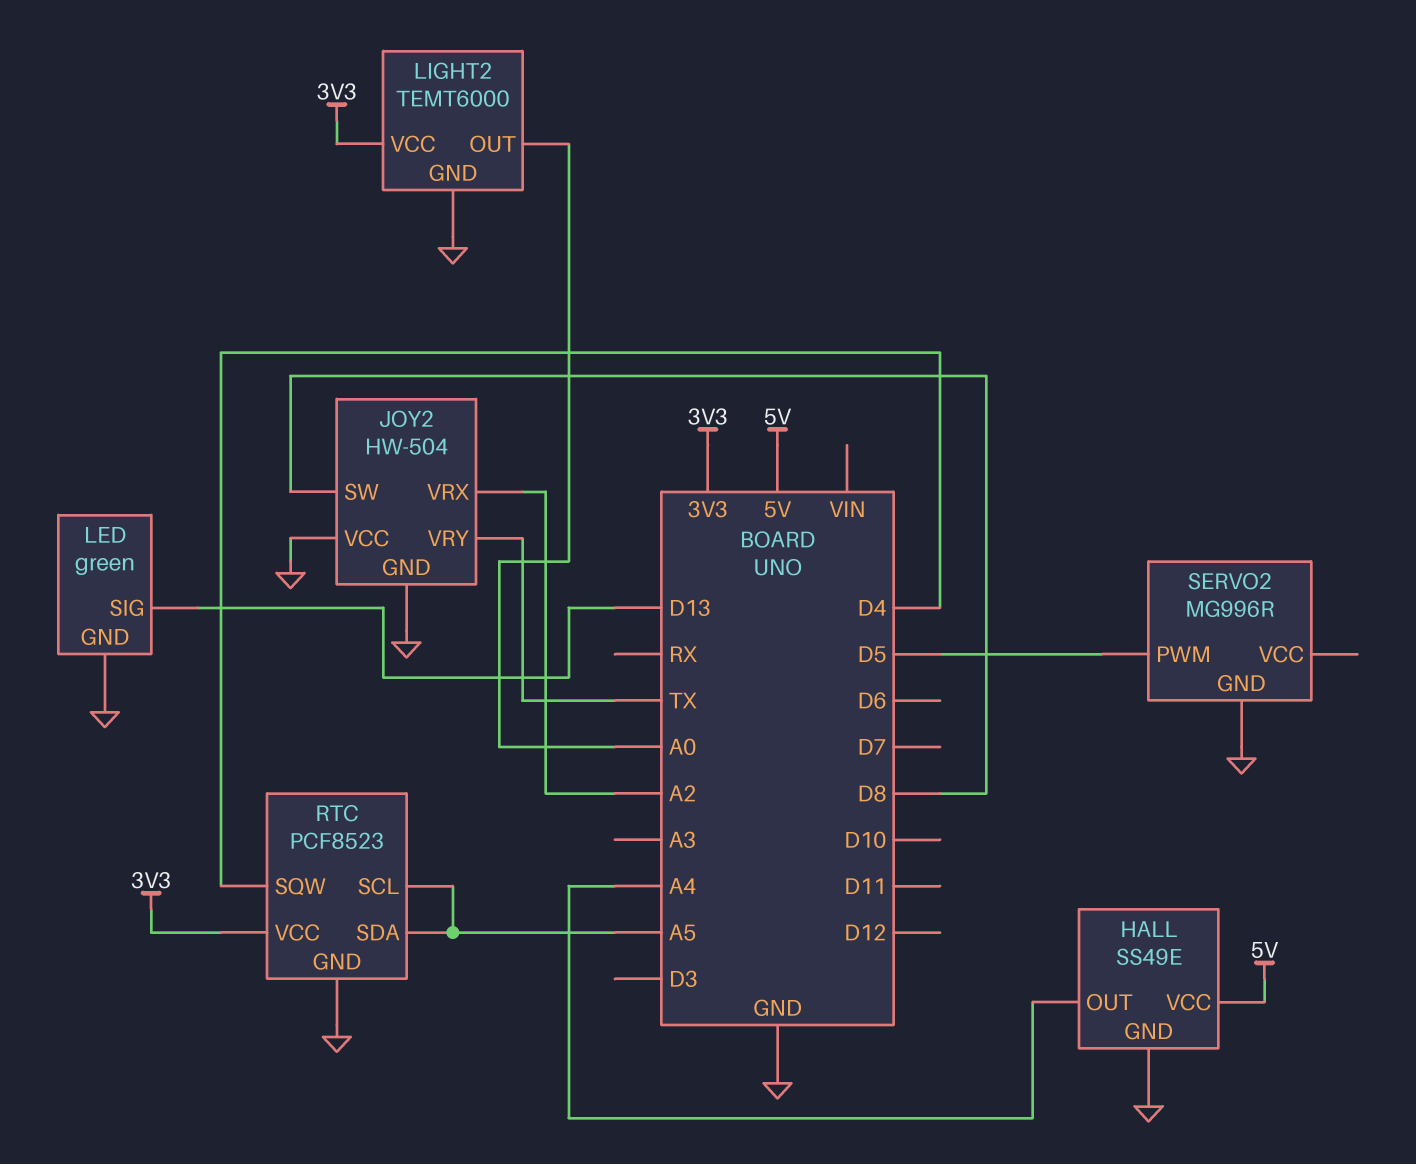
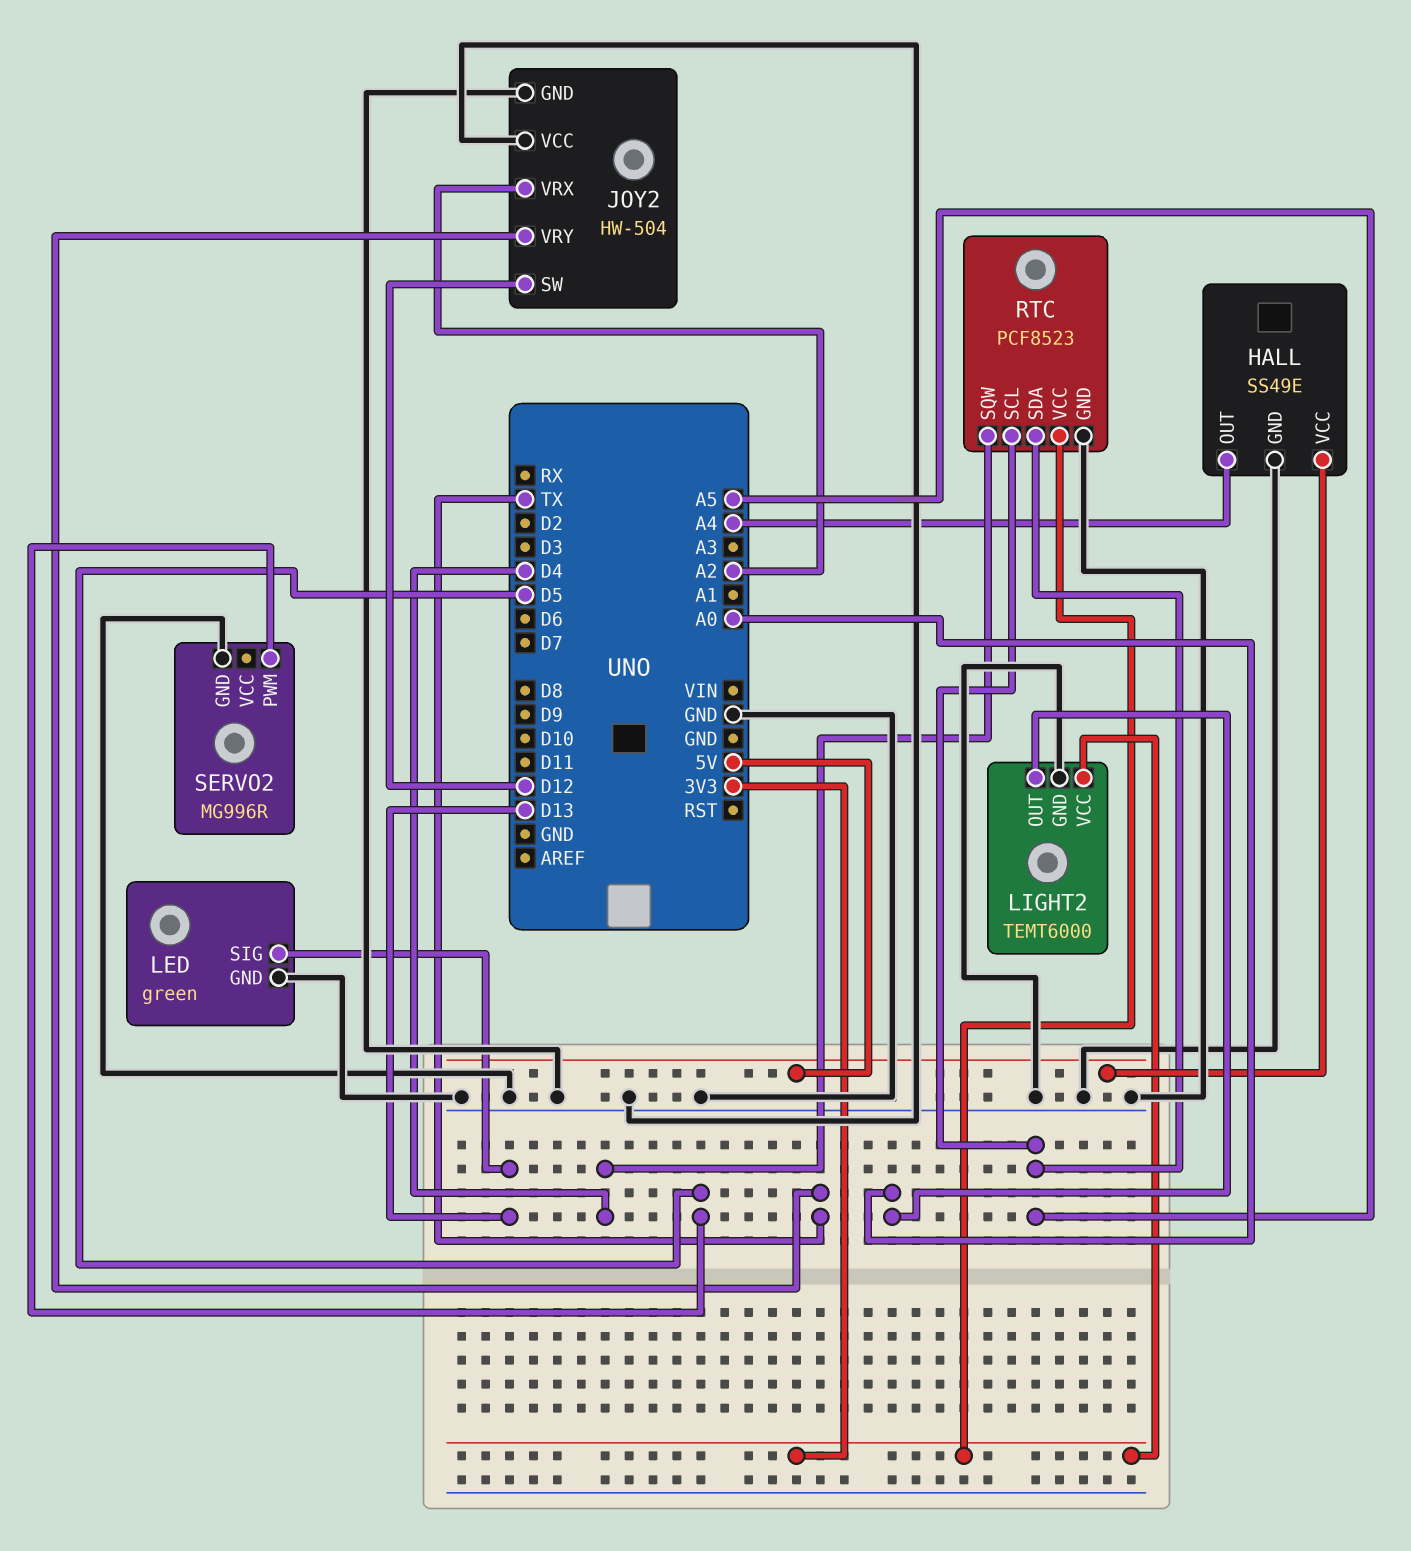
JOY2 pin SW: D8 -> D12

